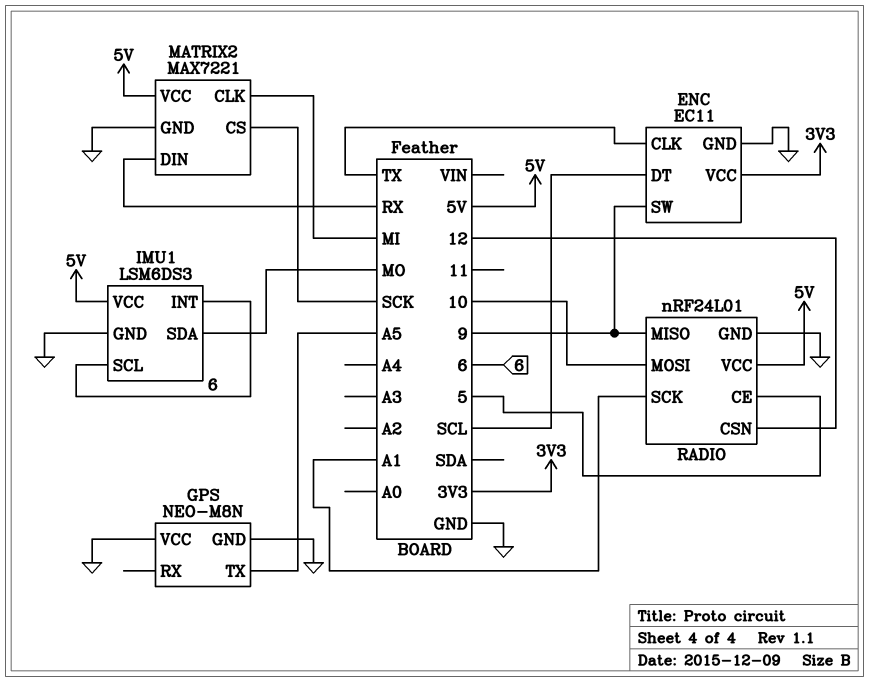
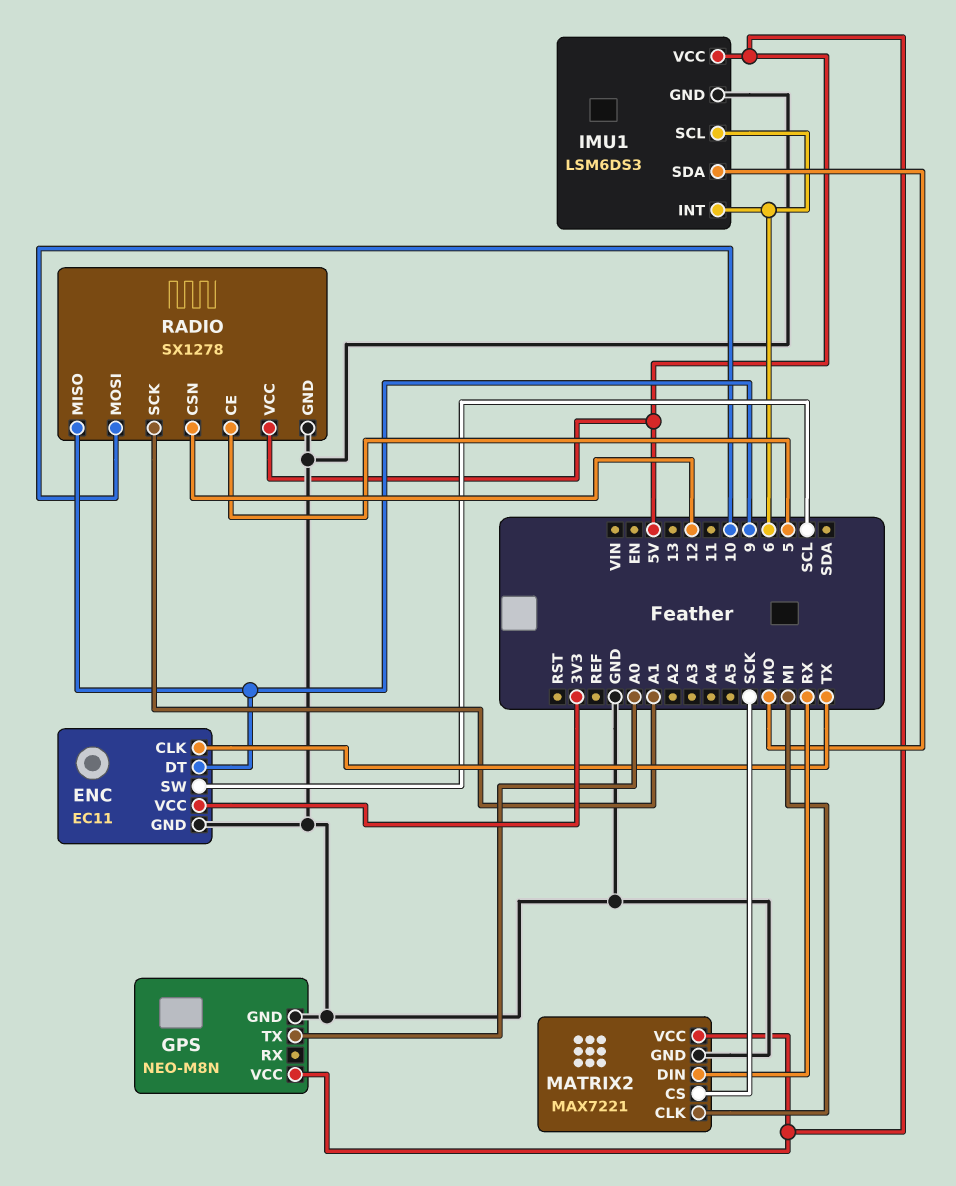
ENC pin DT: SCL -> 9
ENC pin SW: 9 -> SCL
GPS pin TX: A5 -> A0
GPS pin VCC: GND -> 5V
RADIO: nRF24L01 -> SX1278

